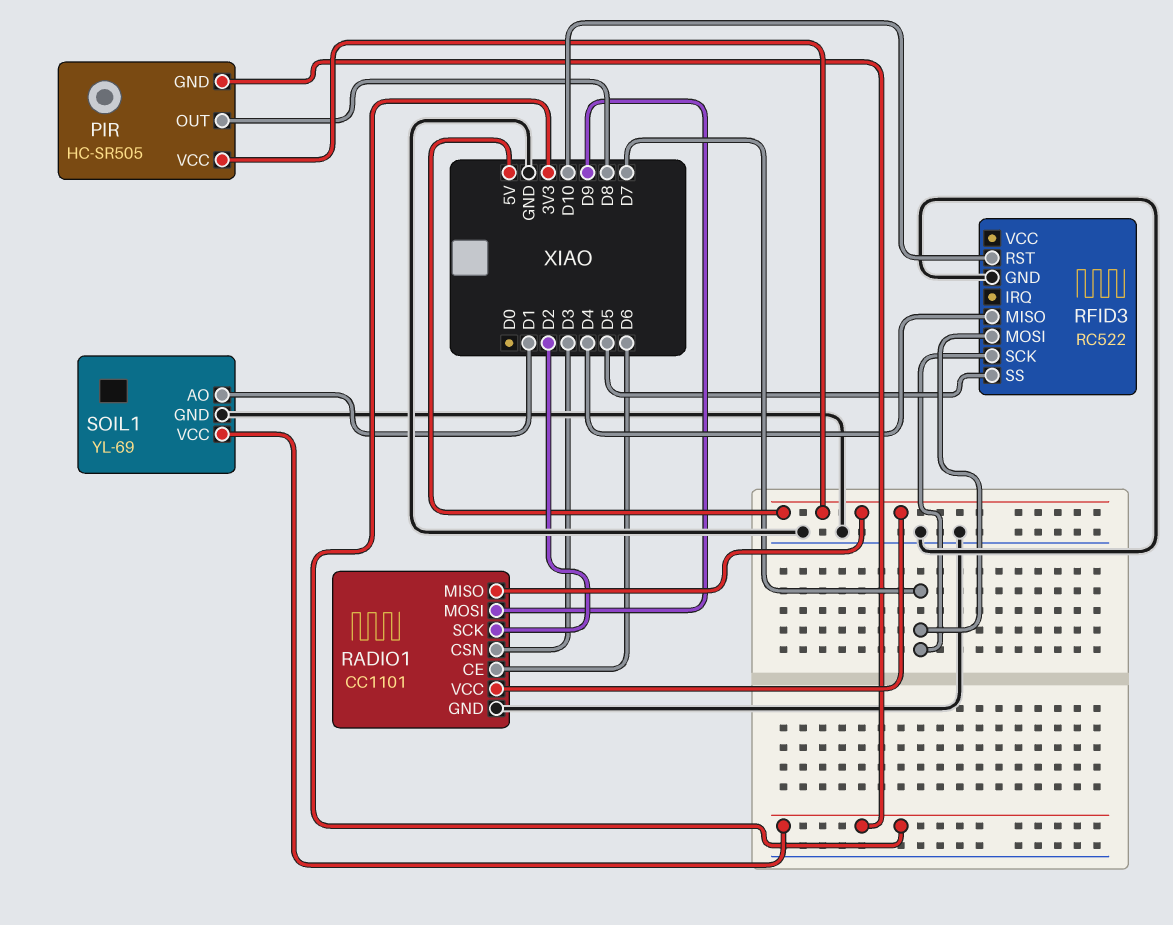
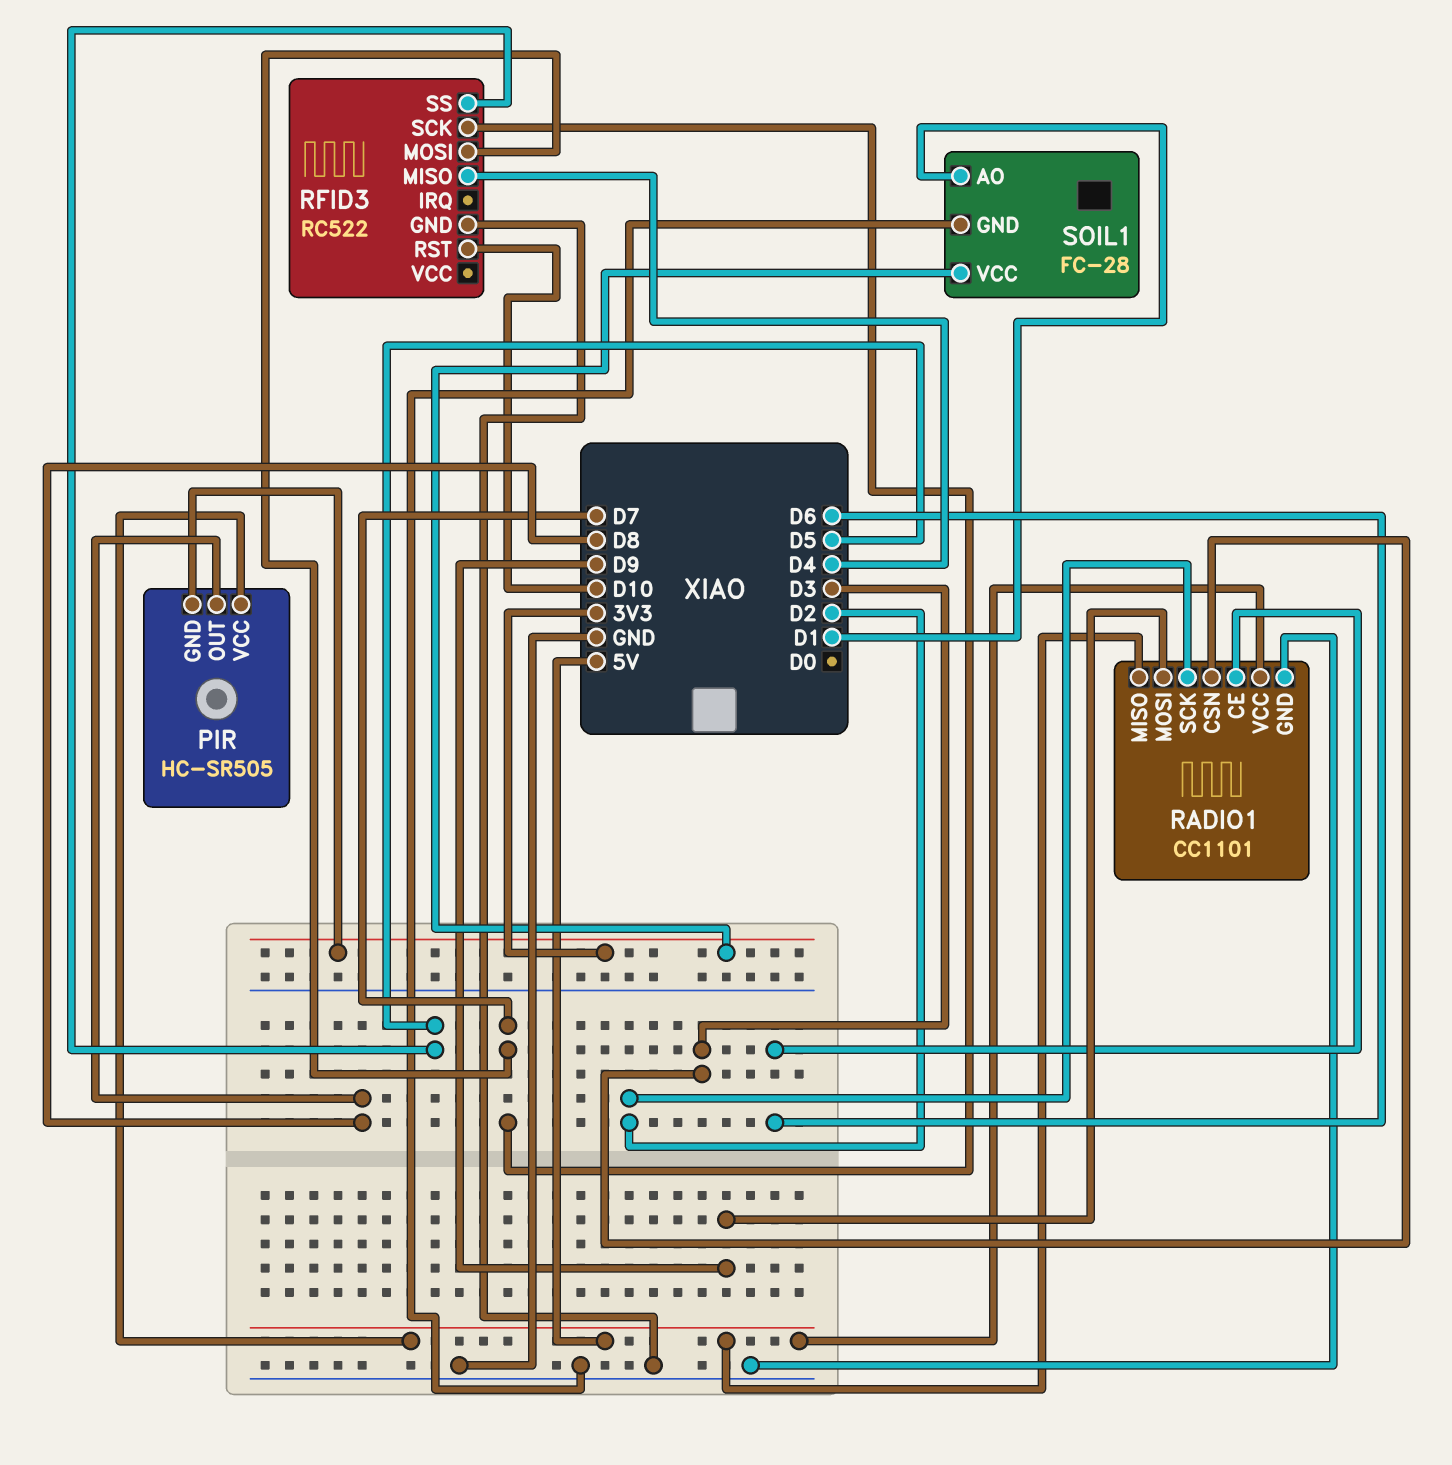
SOIL1: YL-69 -> FC-28

